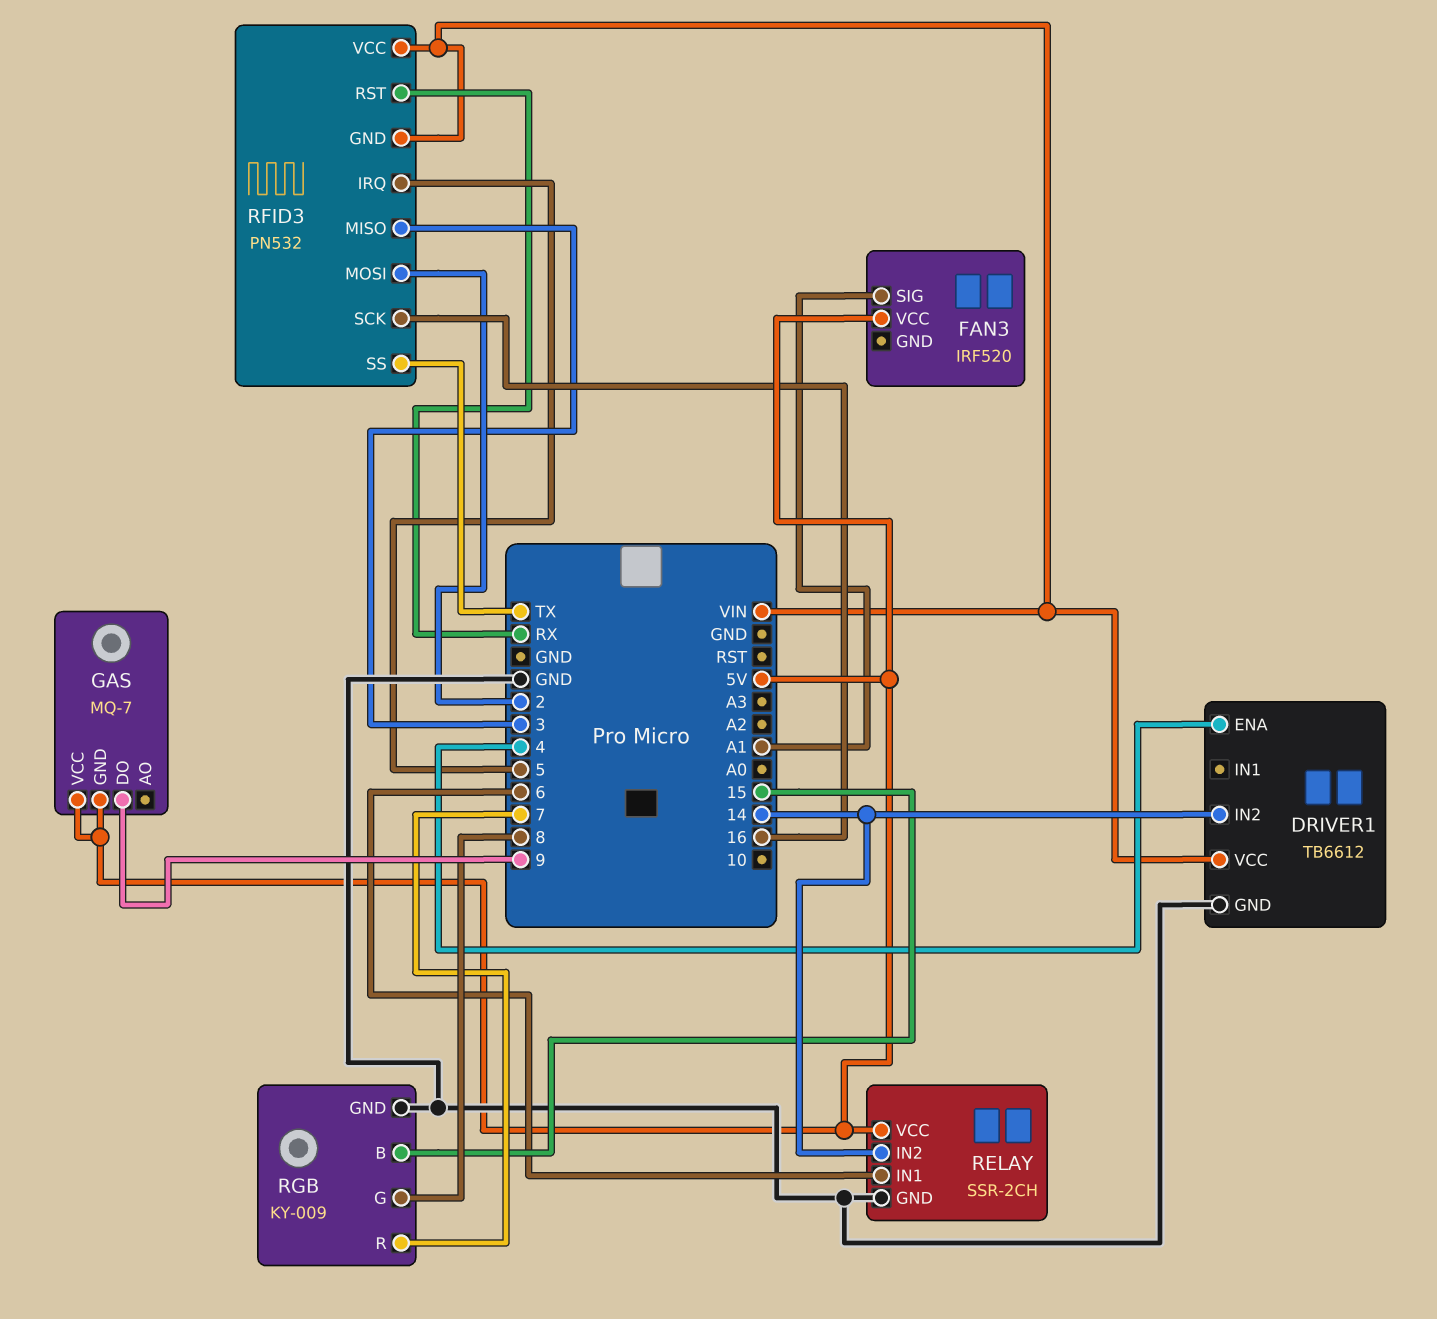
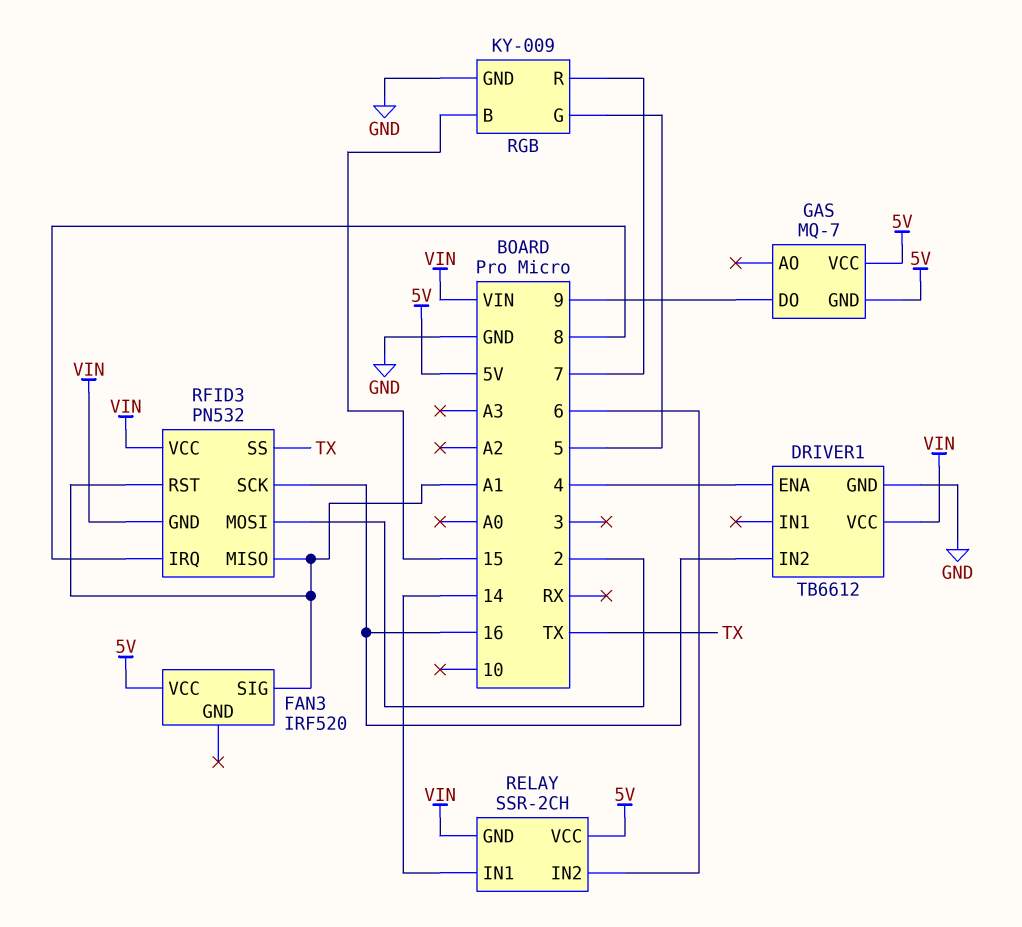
DRIVER1 pin IN2: 14 -> 16
RELAY pin GND: GND -> VIN
RELAY pin IN1: 6 -> 14
RELAY pin IN2: 14 -> 6
RFID3 pin IRQ: 5 -> 8
RFID3 pin MISO: 3 -> A1
RFID3 pin RST: RX -> A1
RGB pin G: 8 -> 5

